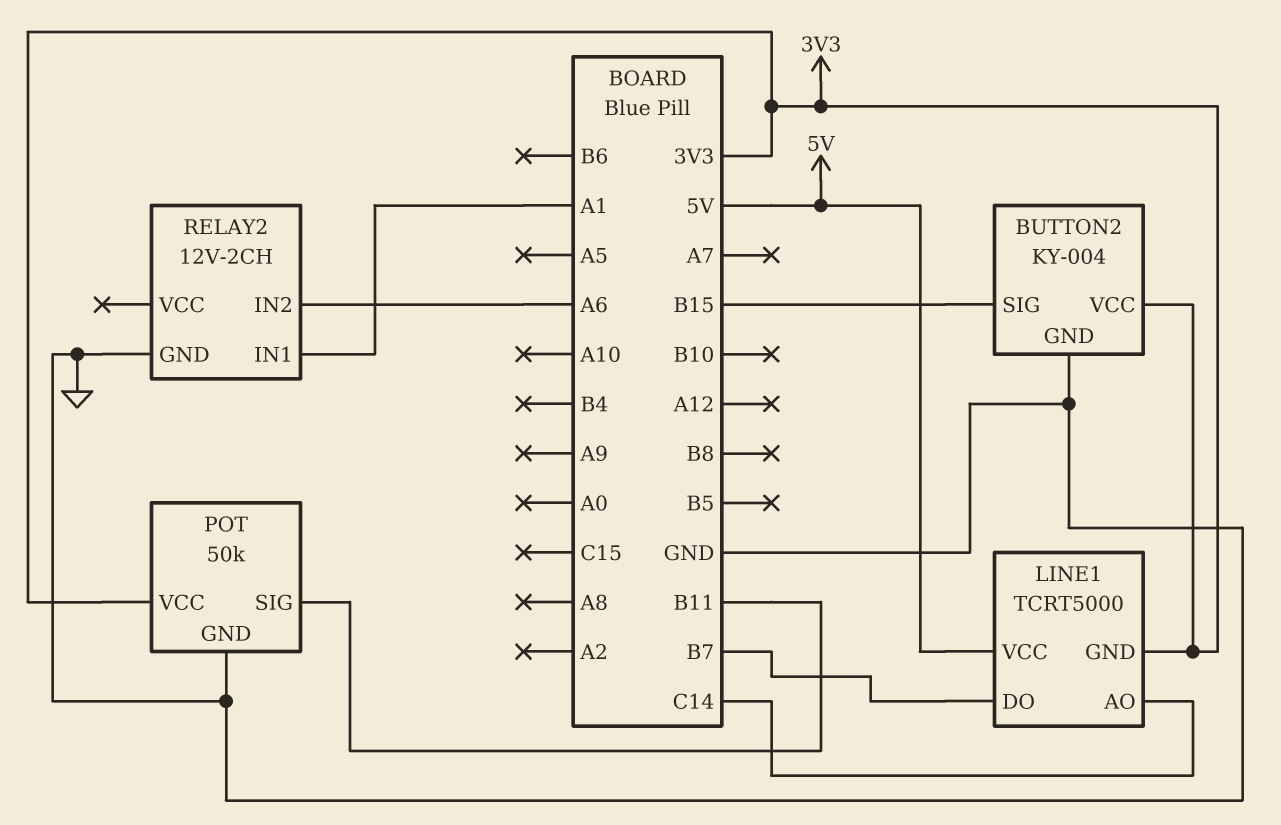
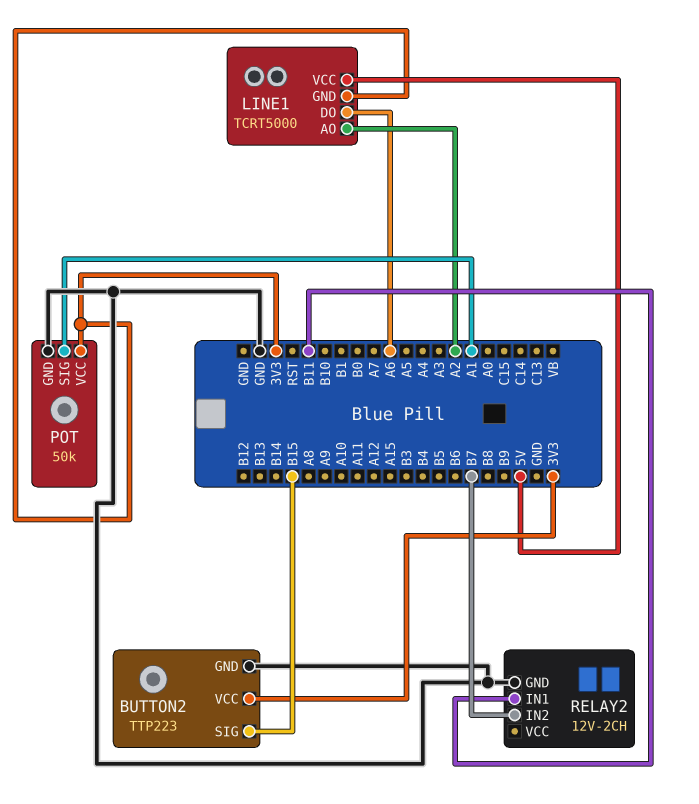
BUTTON2: KY-004 -> TTP223
LINE1 pin AO: C14 -> A2
LINE1 pin DO: B7 -> A6
POT pin SIG: B11 -> A1
RELAY2 pin IN1: A1 -> B11
RELAY2 pin IN2: A6 -> B7

